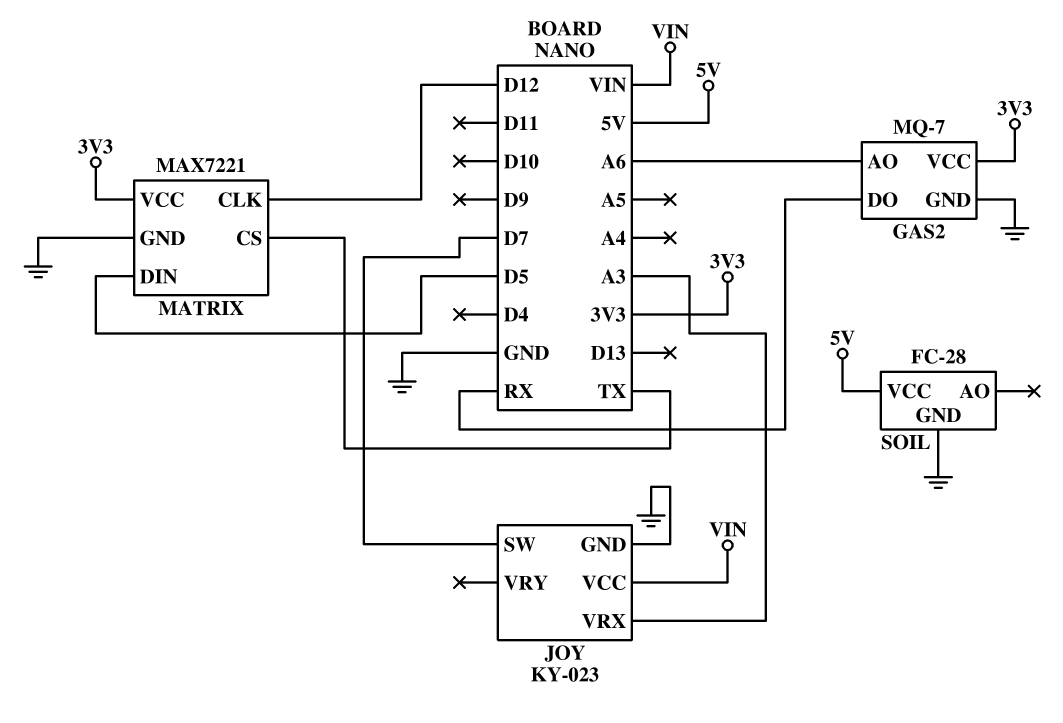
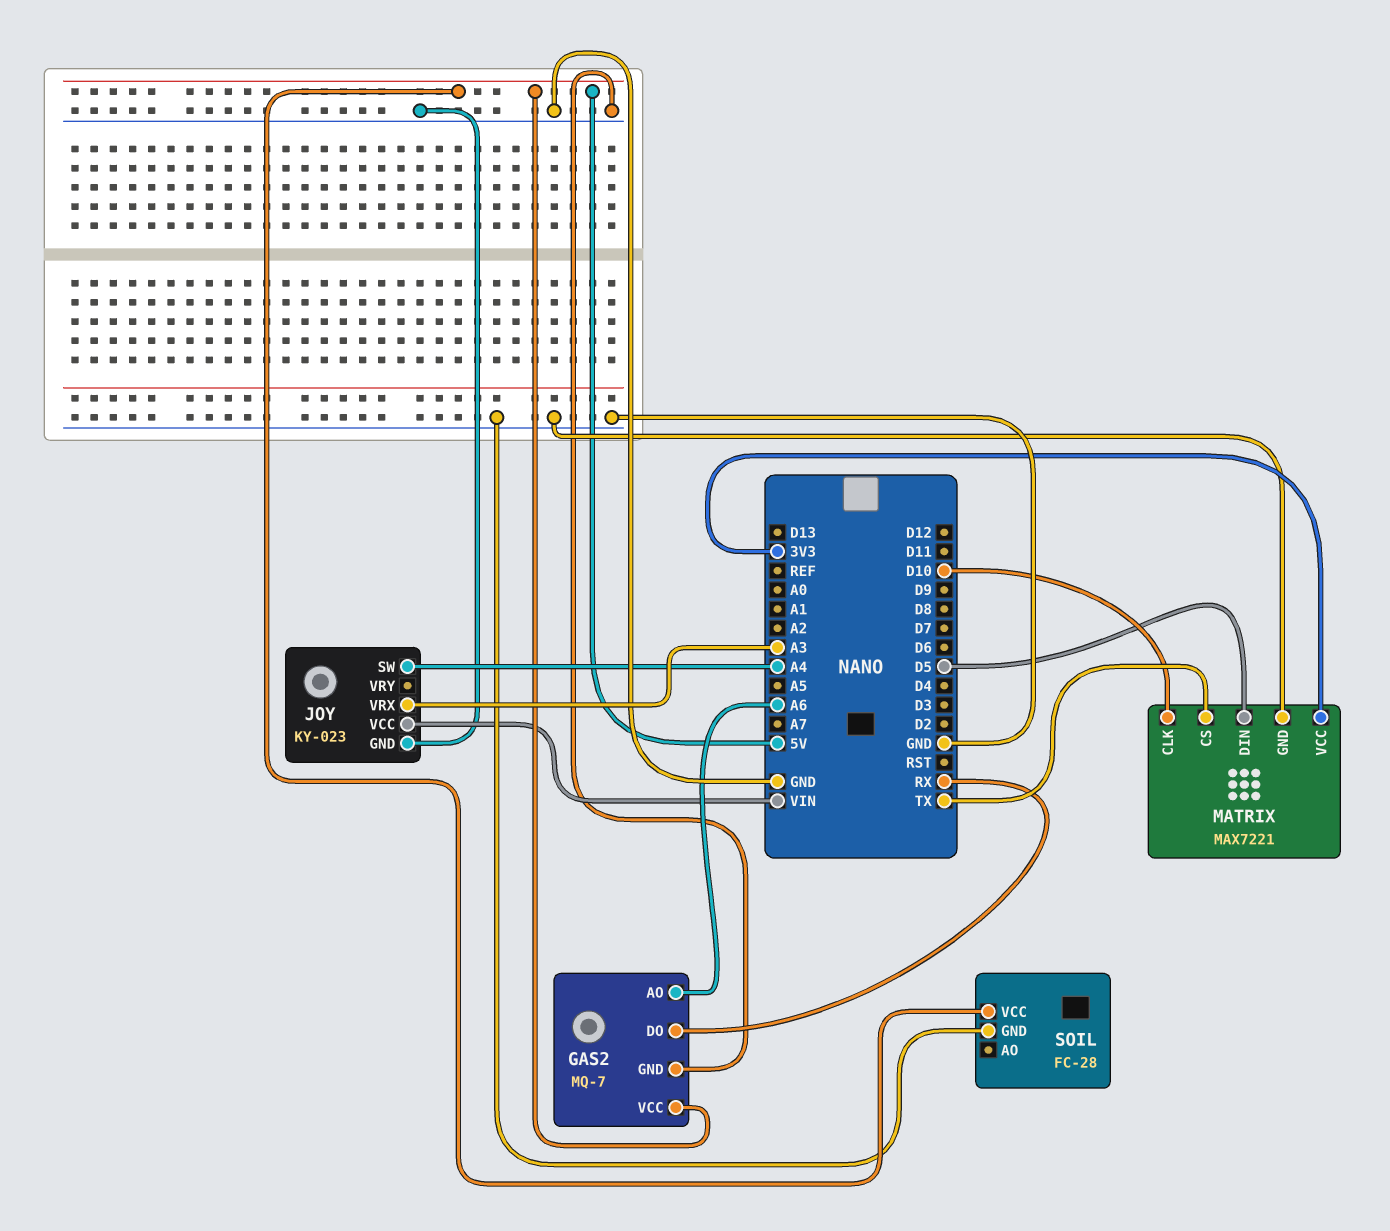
GAS2 pin VCC: 3V3 -> 5V
JOY pin SW: D7 -> A4
MATRIX pin CLK: D12 -> D10

